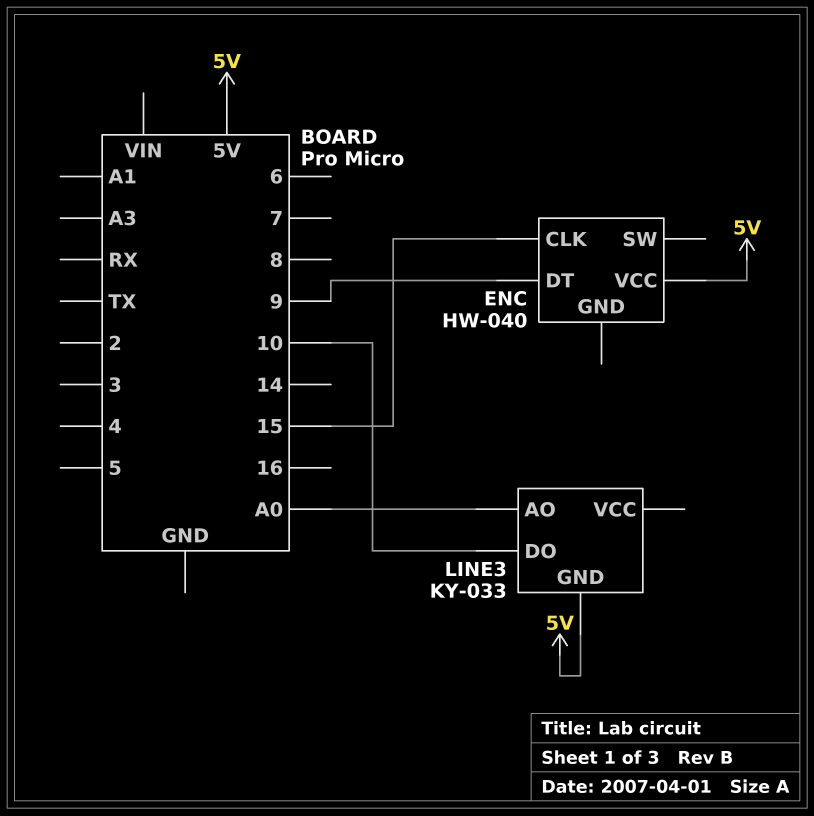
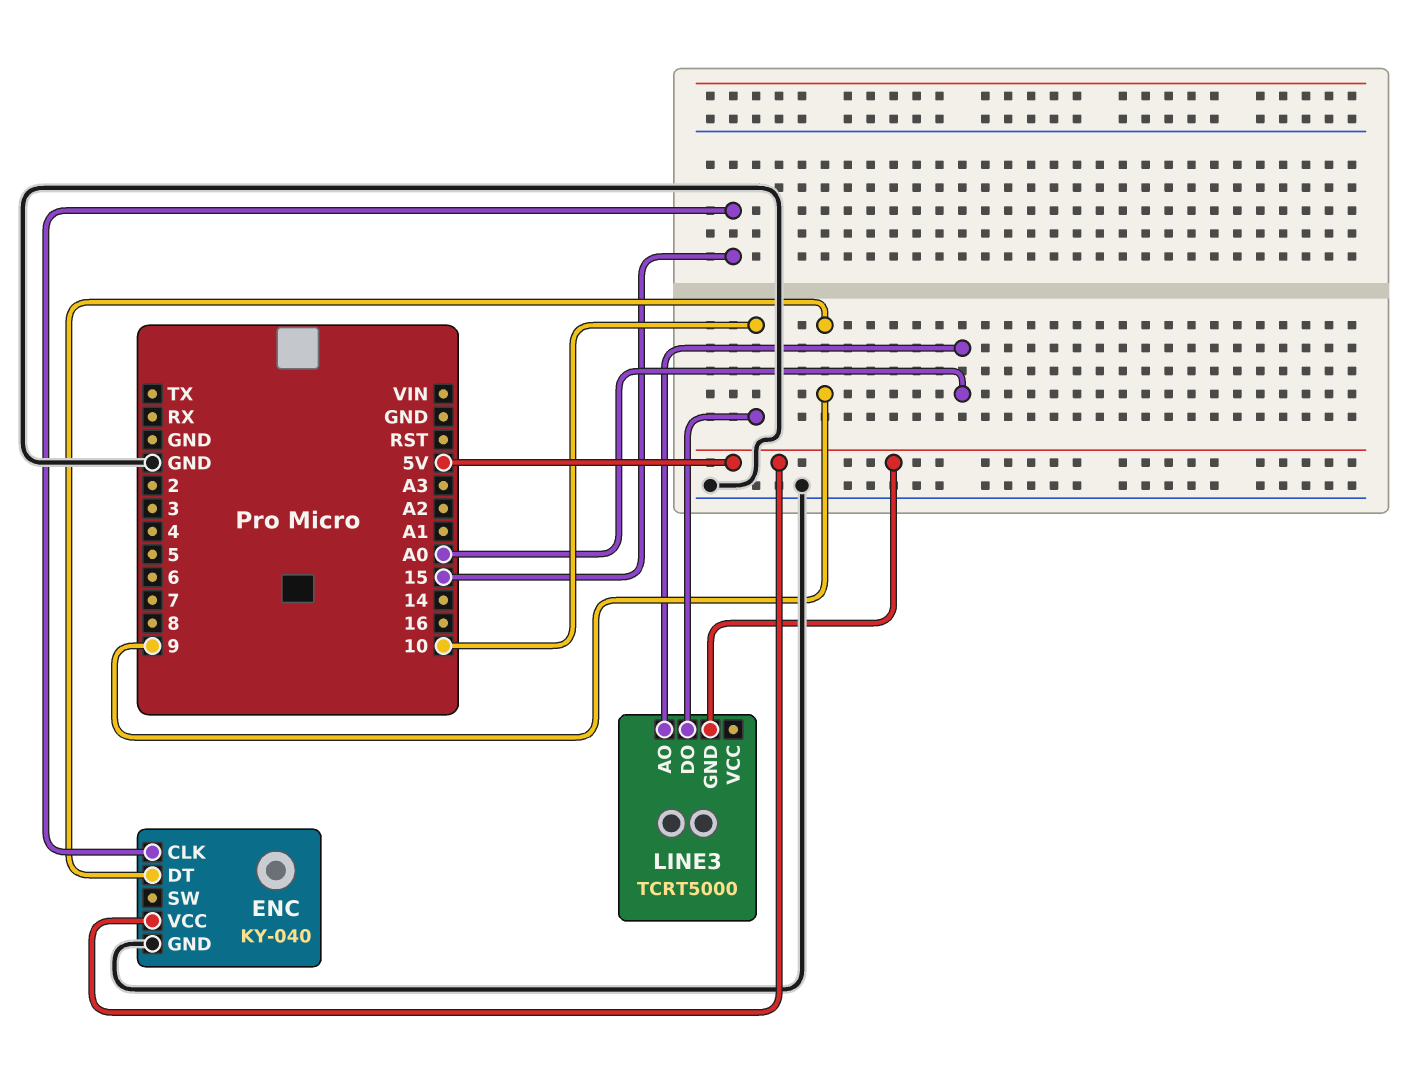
ENC: HW-040 -> KY-040
ENC pin GND: none -> GND
LINE3: KY-033 -> TCRT5000

